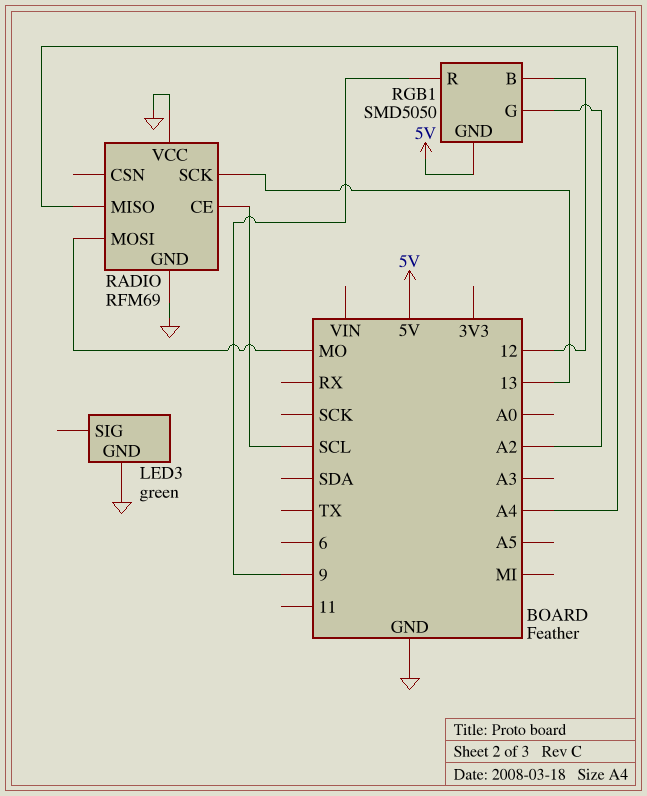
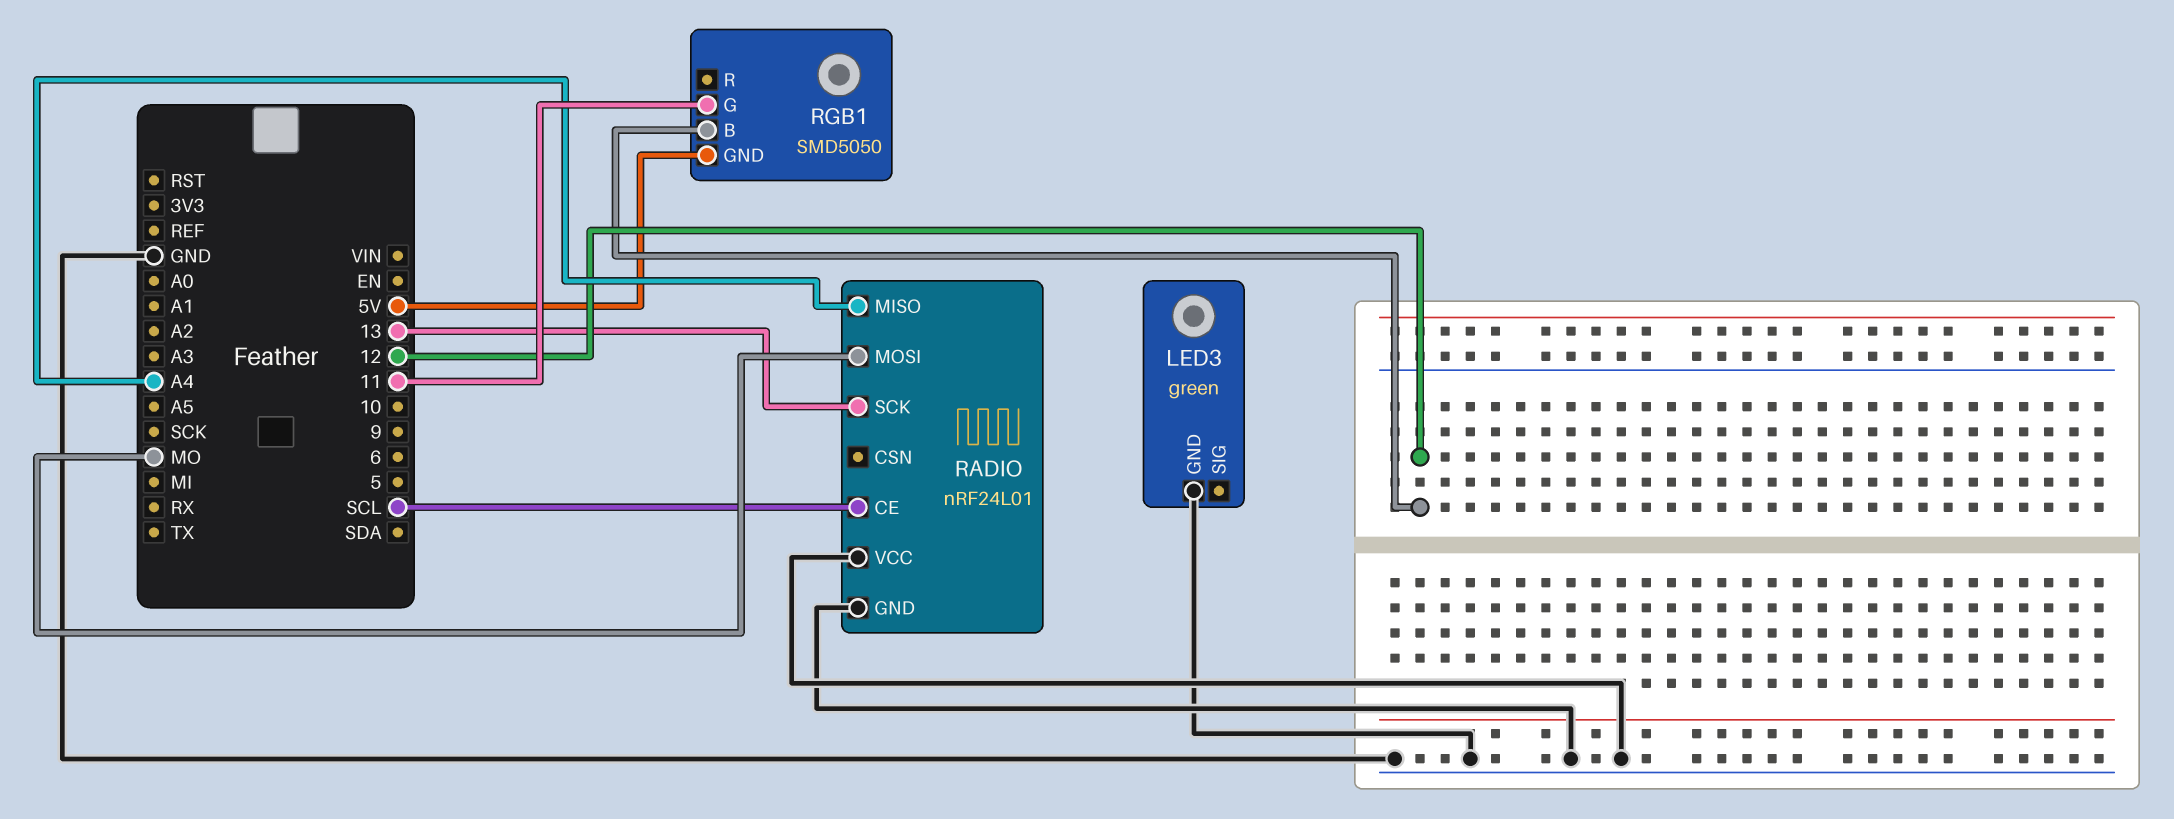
RADIO: RFM69 -> nRF24L01
RGB1 pin G: A2 -> 11
RGB1 pin R: 9 -> none

